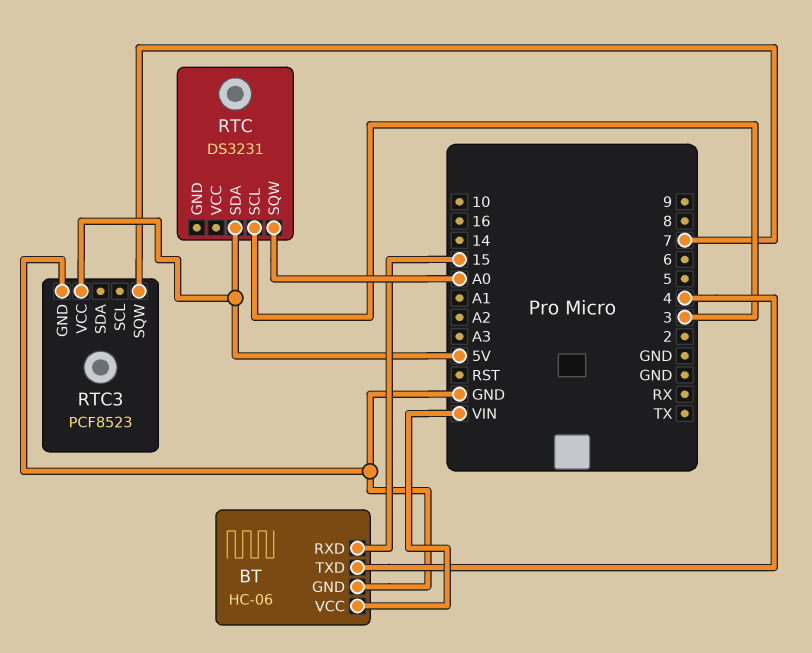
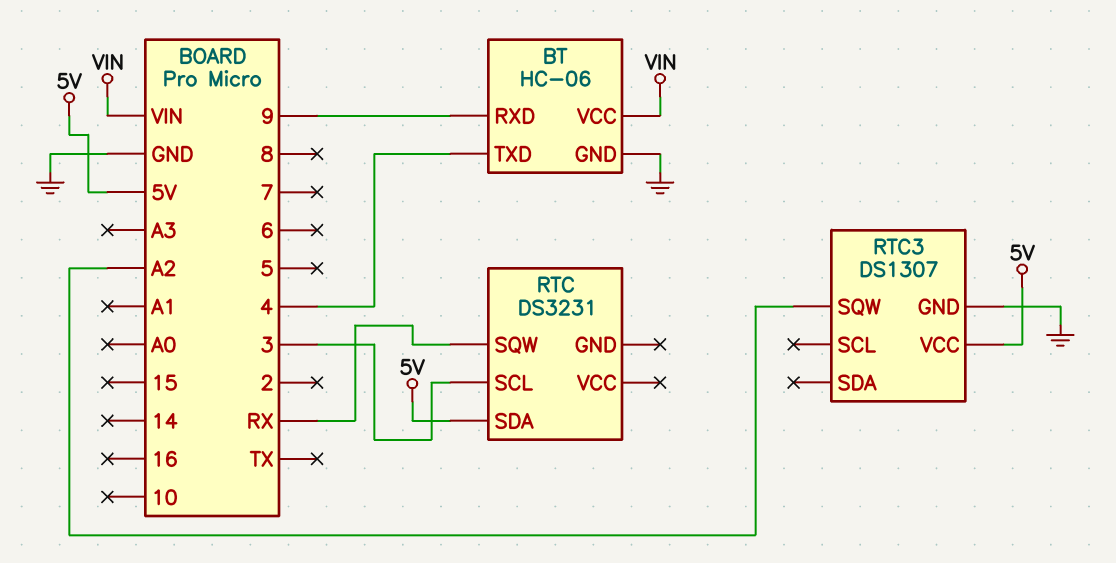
BT pin RXD: 15 -> 9
RTC pin SQW: A0 -> RX
RTC3: PCF8523 -> DS1307
RTC3 pin SQW: 7 -> A2

